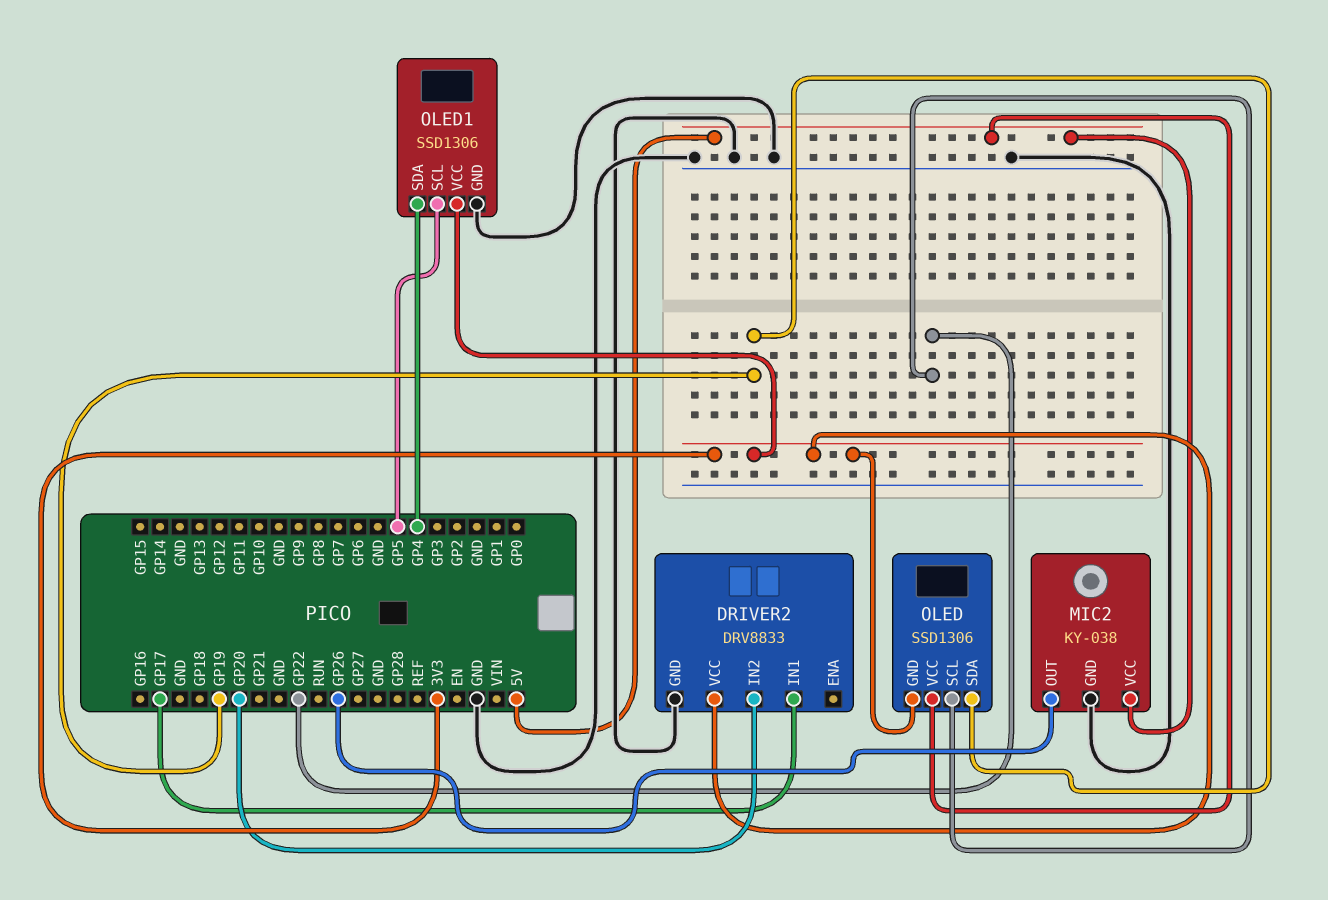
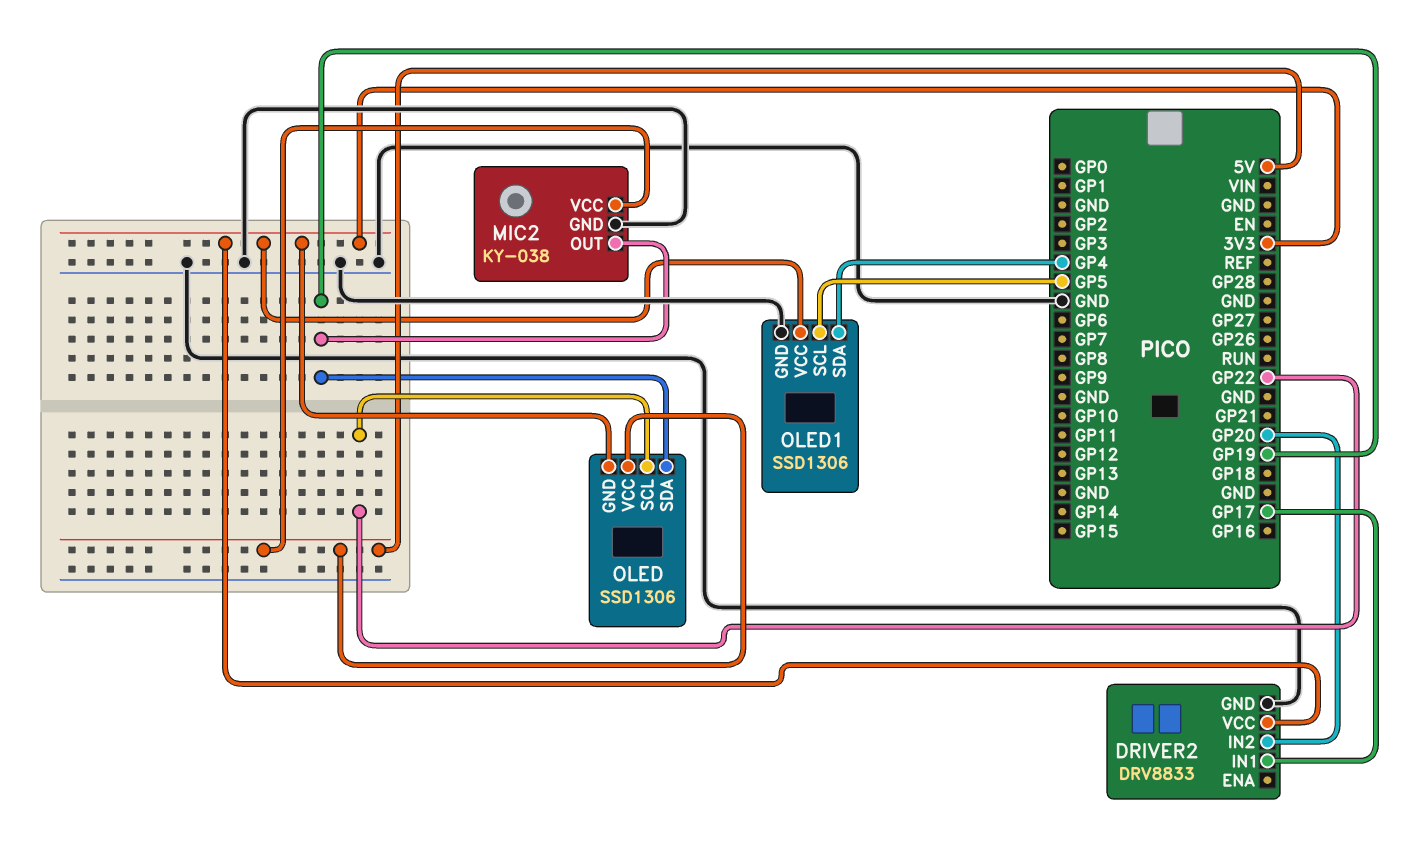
MIC2 pin OUT: GP26 -> GP19

